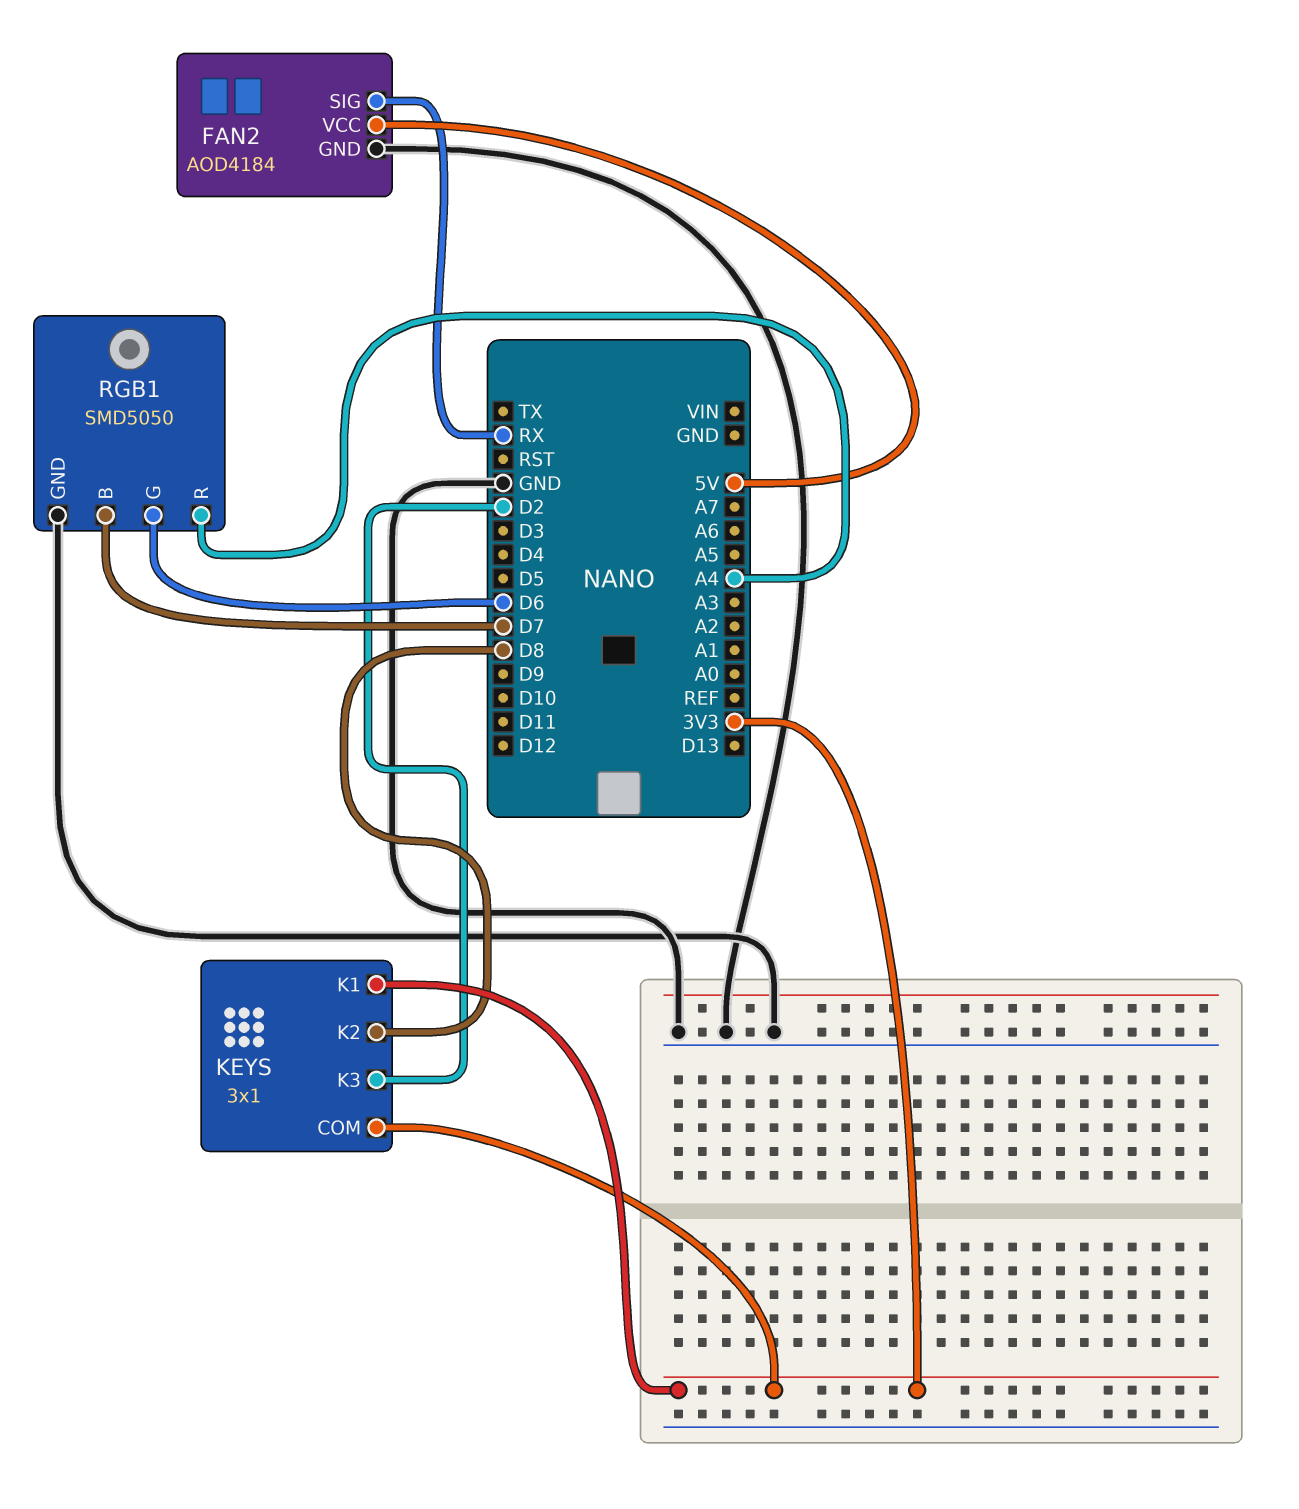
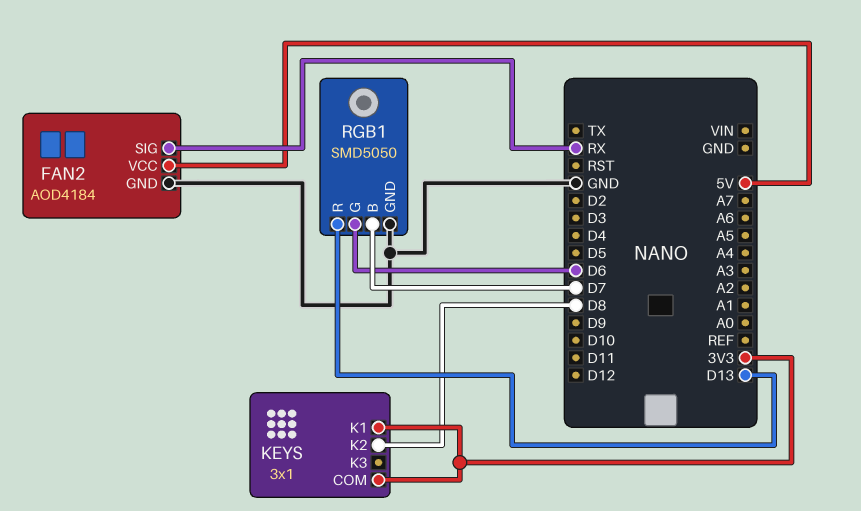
KEYS pin K3: D2 -> none
RGB1 pin R: A4 -> D13

